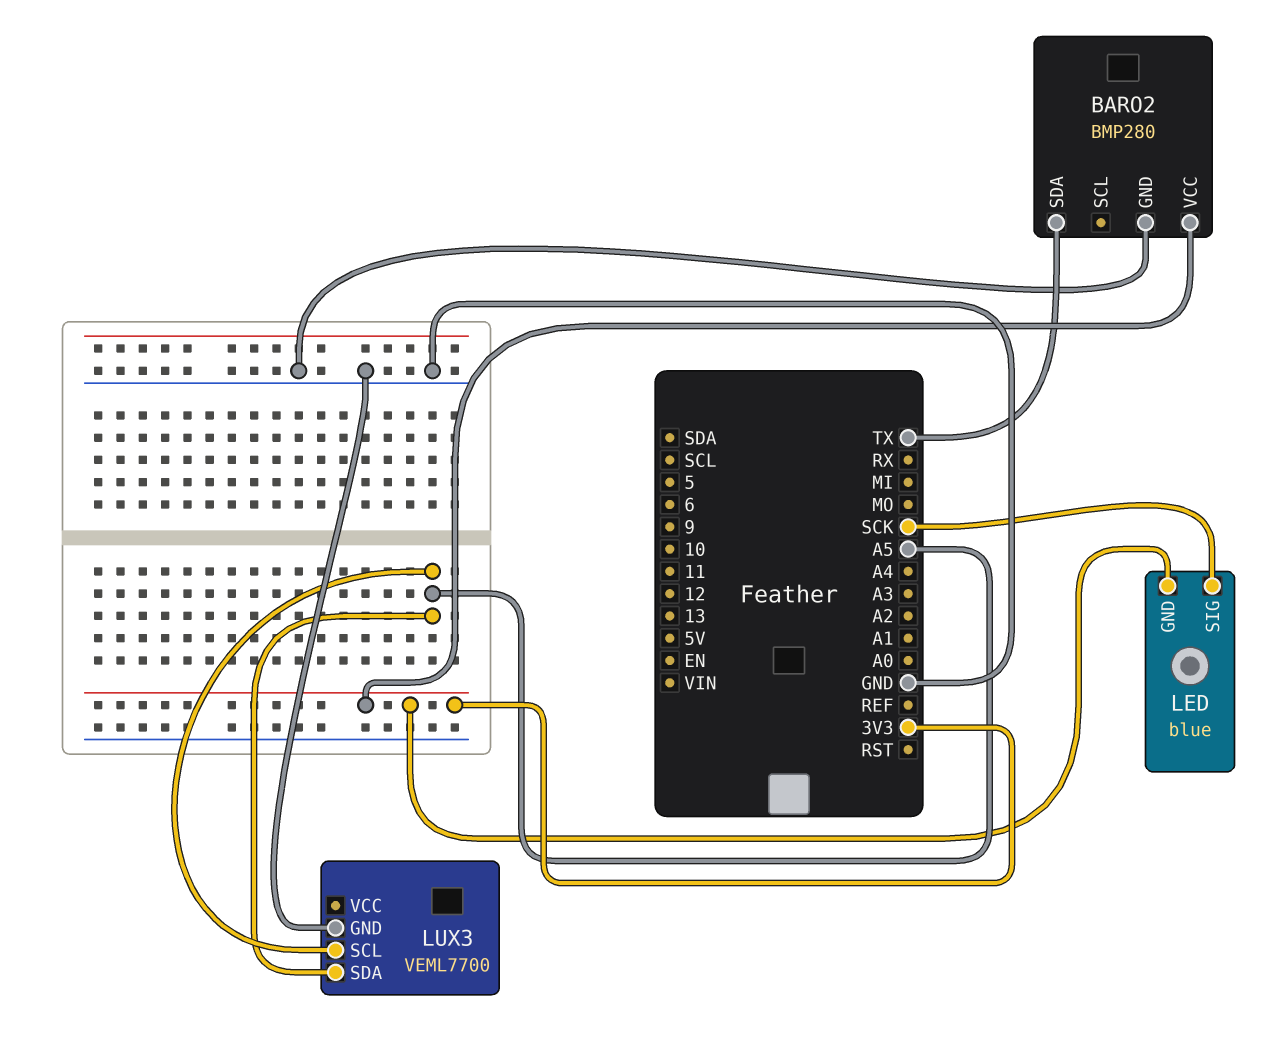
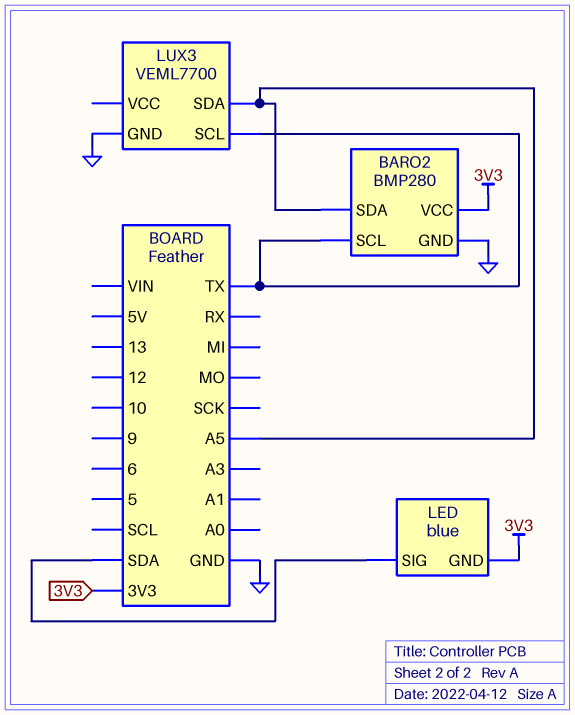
BARO2 pin SCL: none -> TX
BARO2 pin SDA: TX -> A5
LED pin SIG: SCK -> SDA
LUX3 pin SCL: A5 -> TX

